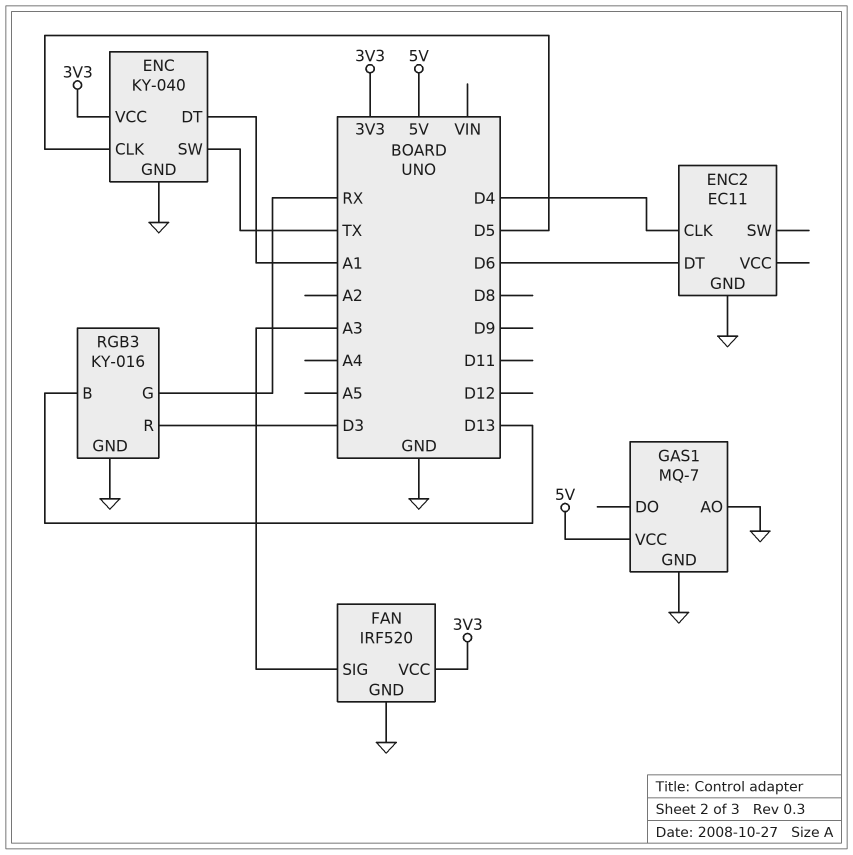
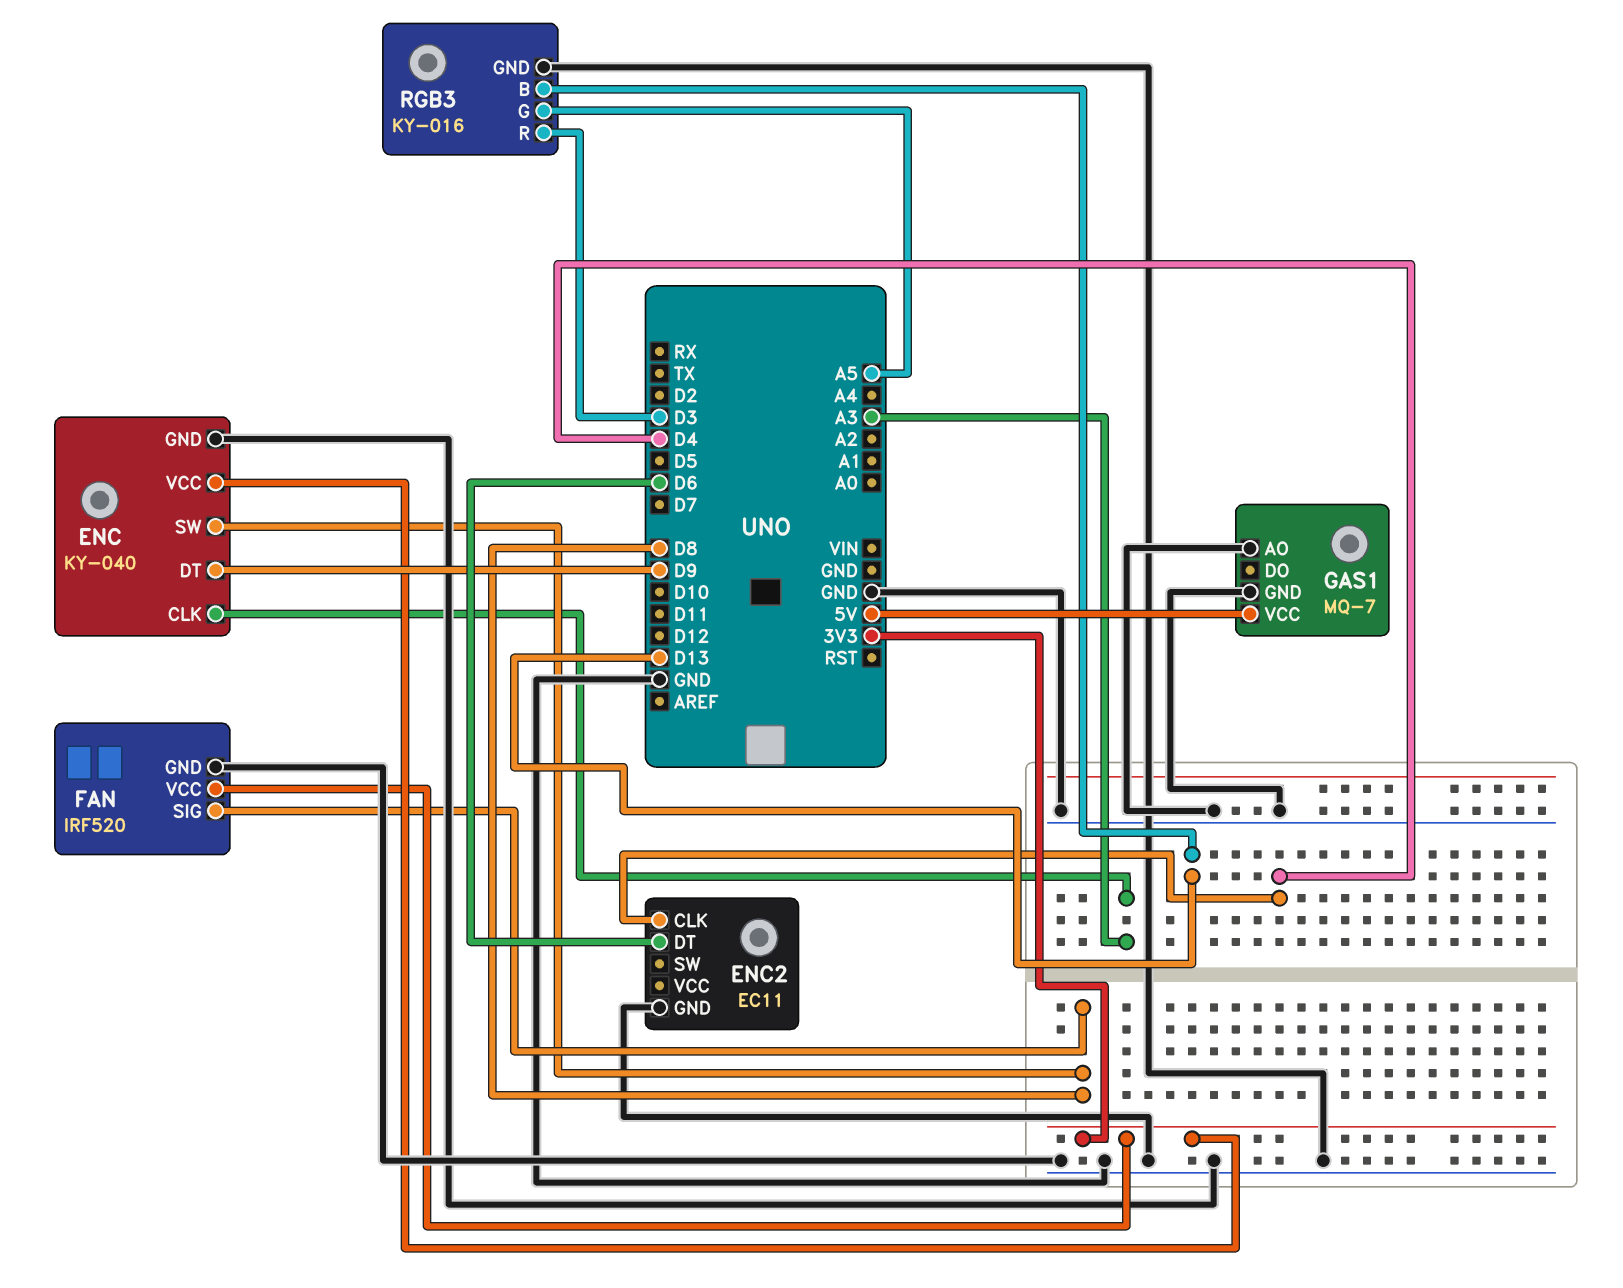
ENC pin CLK: D5 -> A3
ENC pin DT: A1 -> D9
ENC pin SW: TX -> D8
FAN pin SIG: A3 -> D8
RGB3 pin G: RX -> A5

